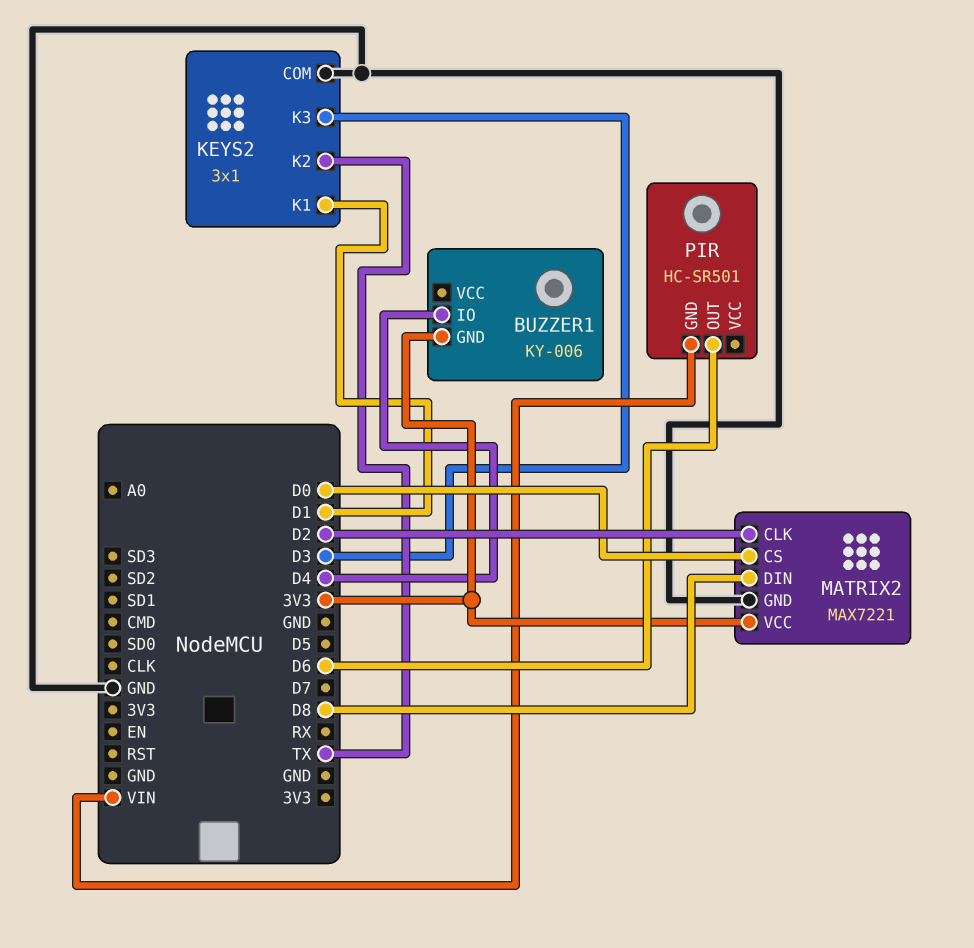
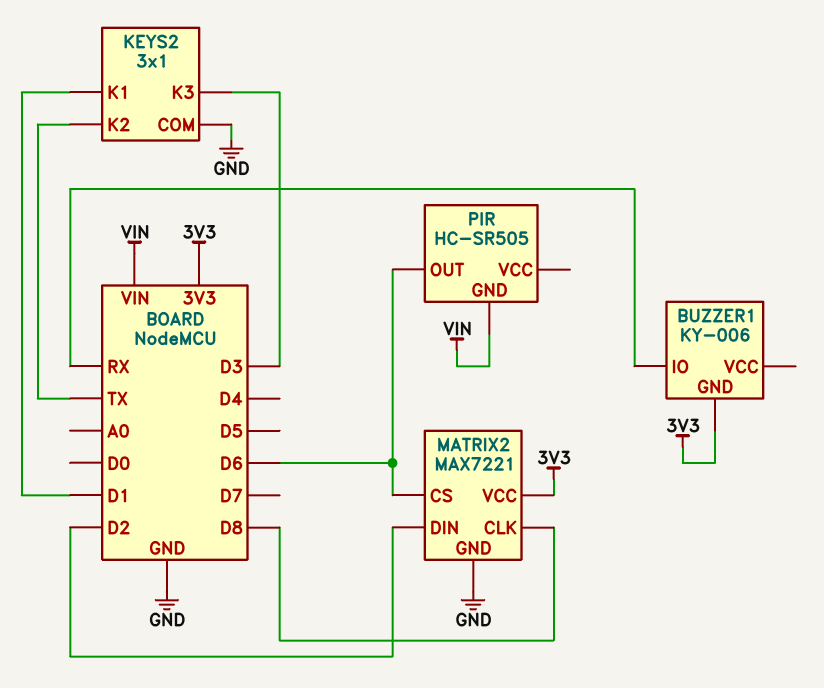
BUZZER1 pin IO: D4 -> RX
MATRIX2 pin CLK: D2 -> D8
MATRIX2 pin CS: D0 -> D6
MATRIX2 pin DIN: D8 -> D2
PIR: HC-SR501 -> HC-SR505

